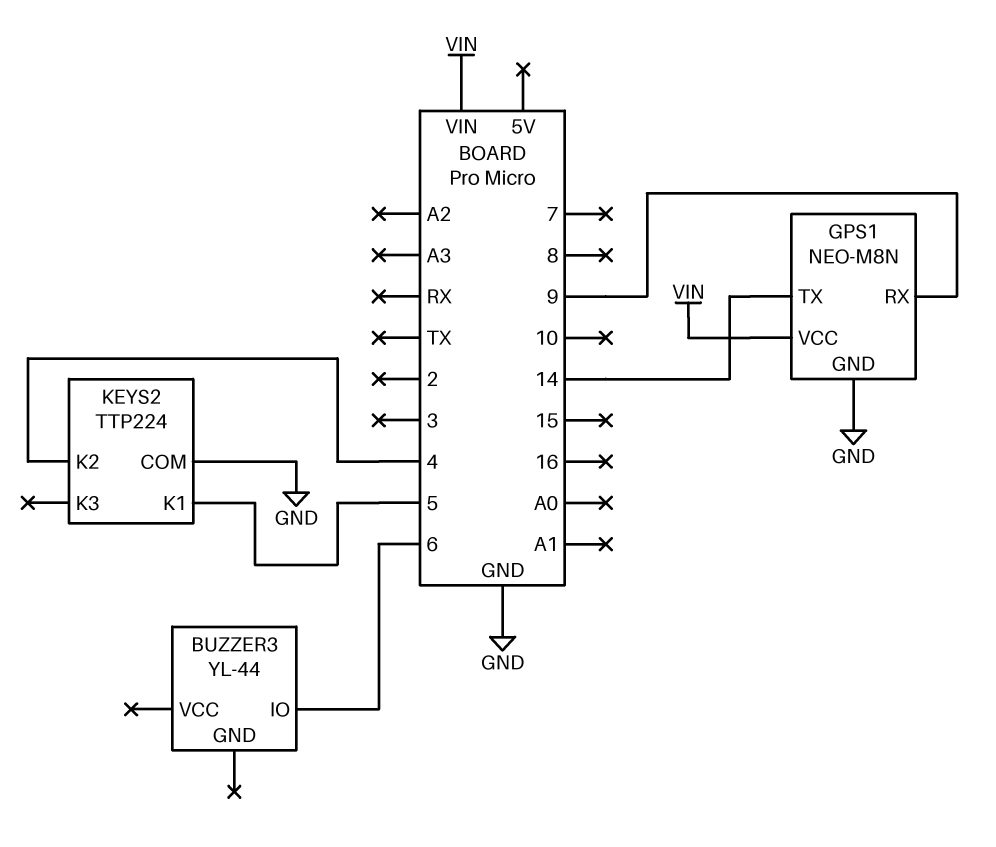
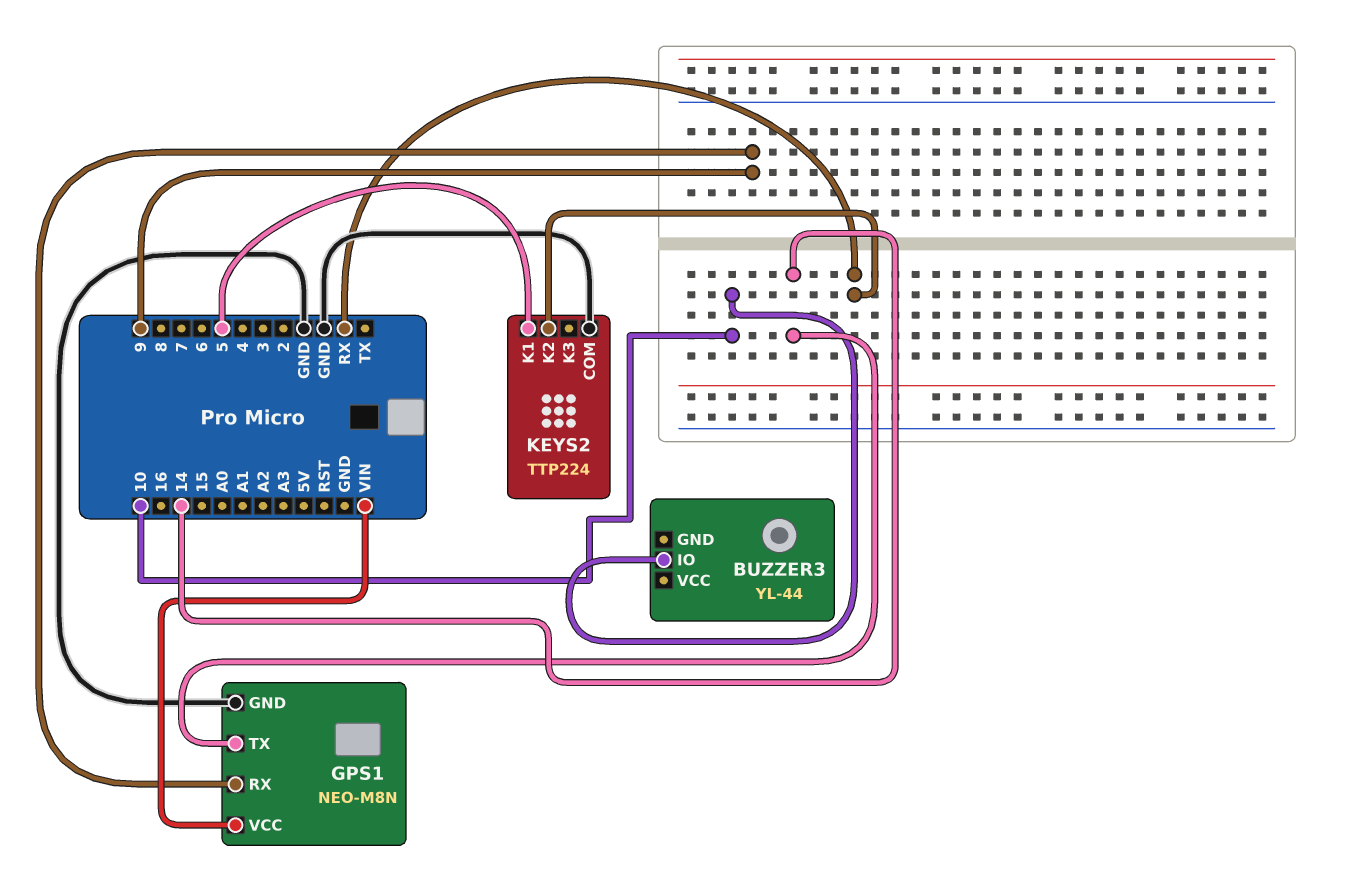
BUZZER3 pin IO: 6 -> 10
KEYS2 pin K2: 4 -> RX

